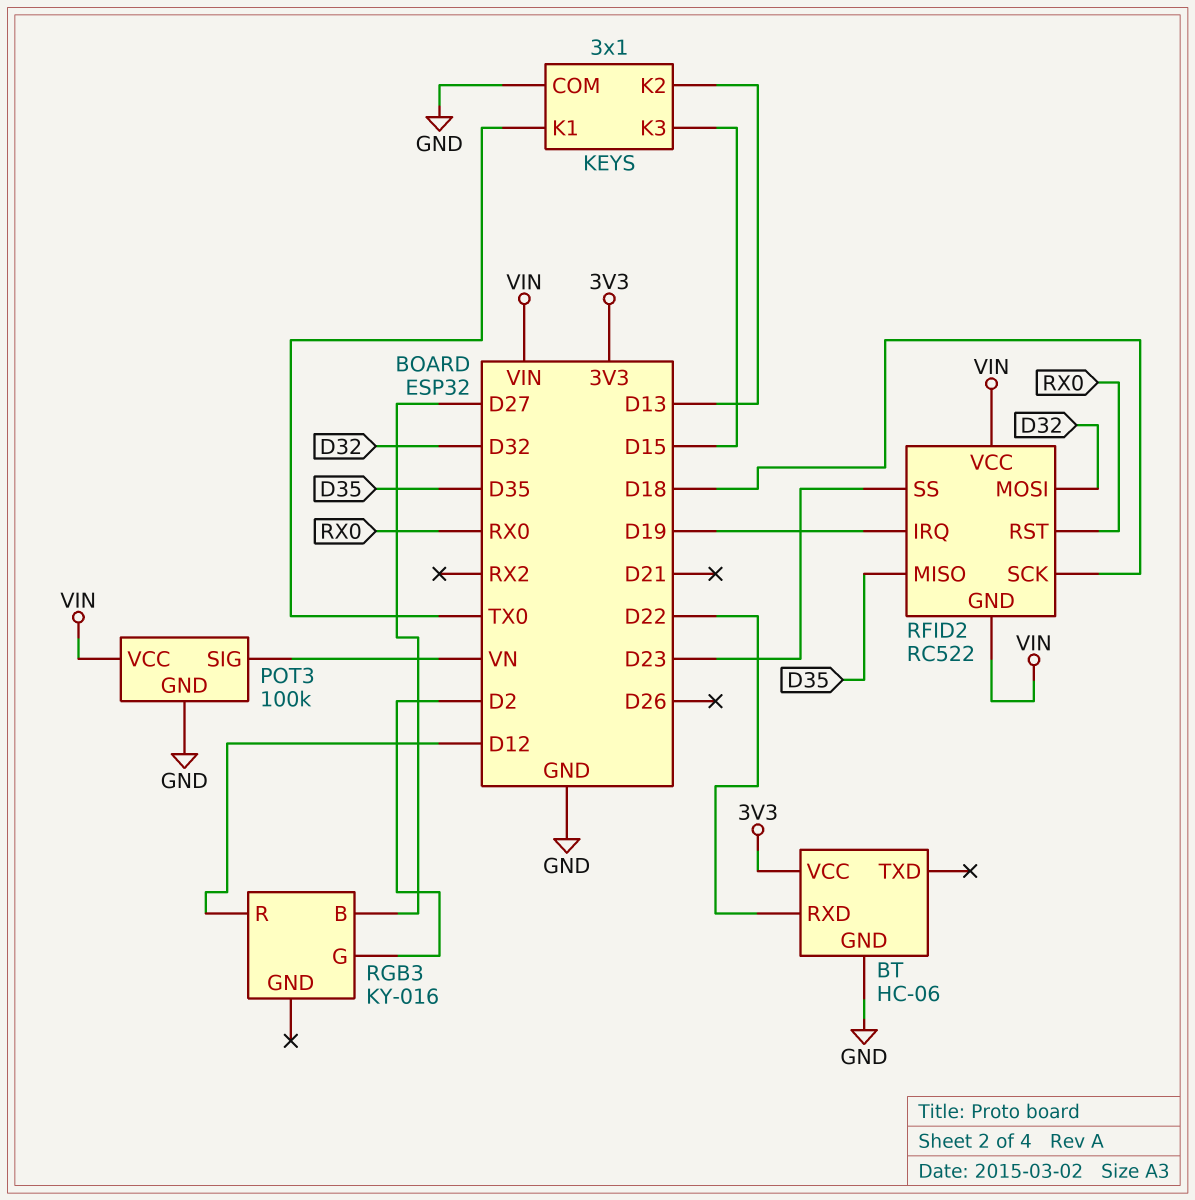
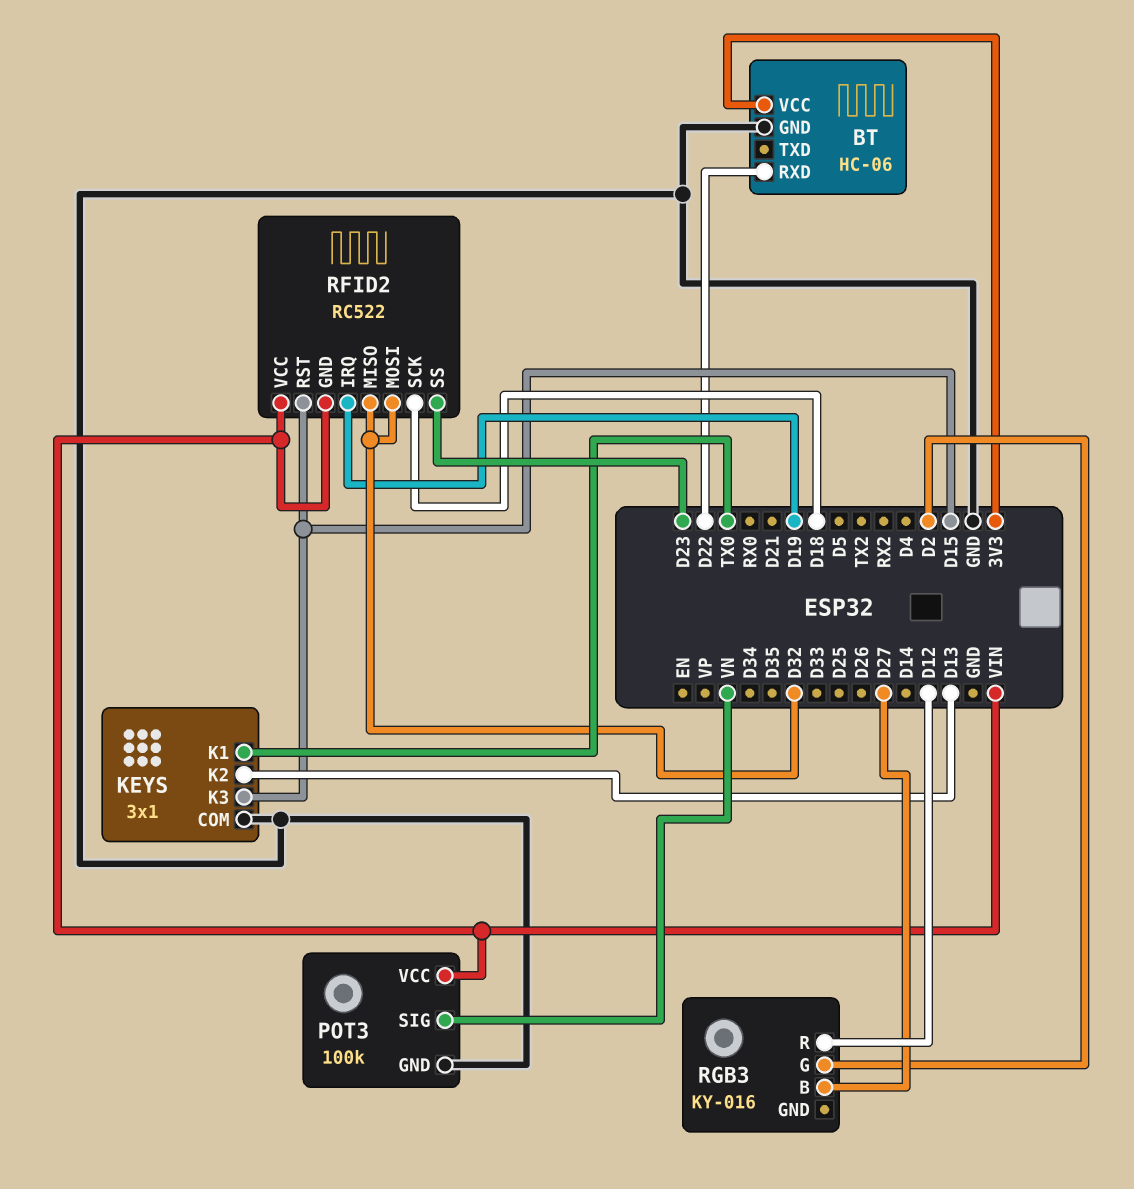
RFID2 pin MISO: D35 -> D32
RFID2 pin RST: RX0 -> D15

